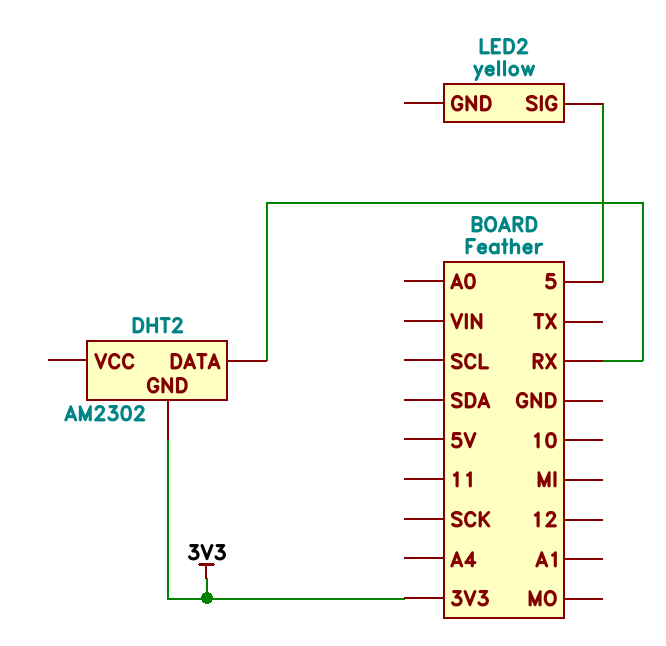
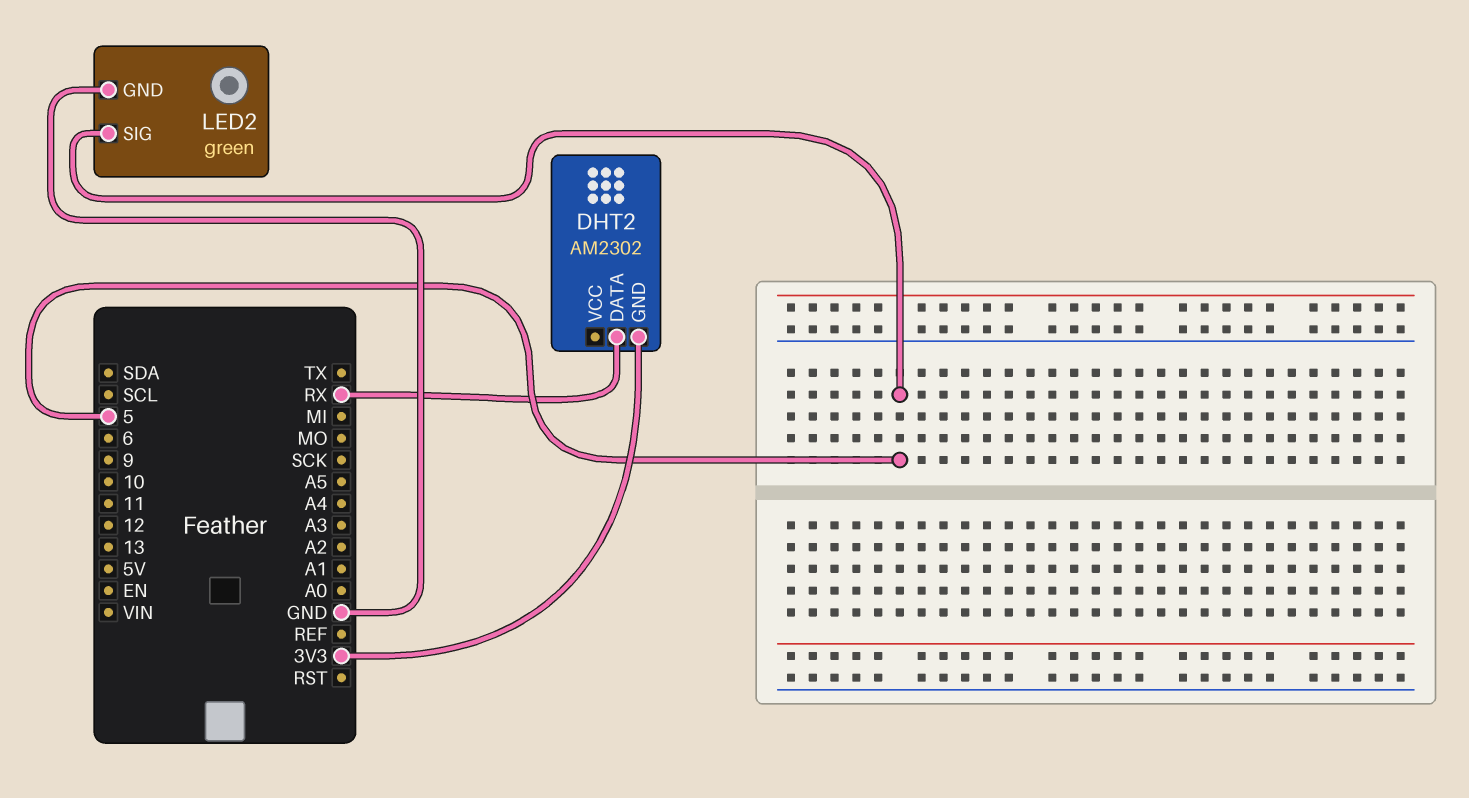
LED2: yellow -> green
LED2 pin GND: none -> GND

